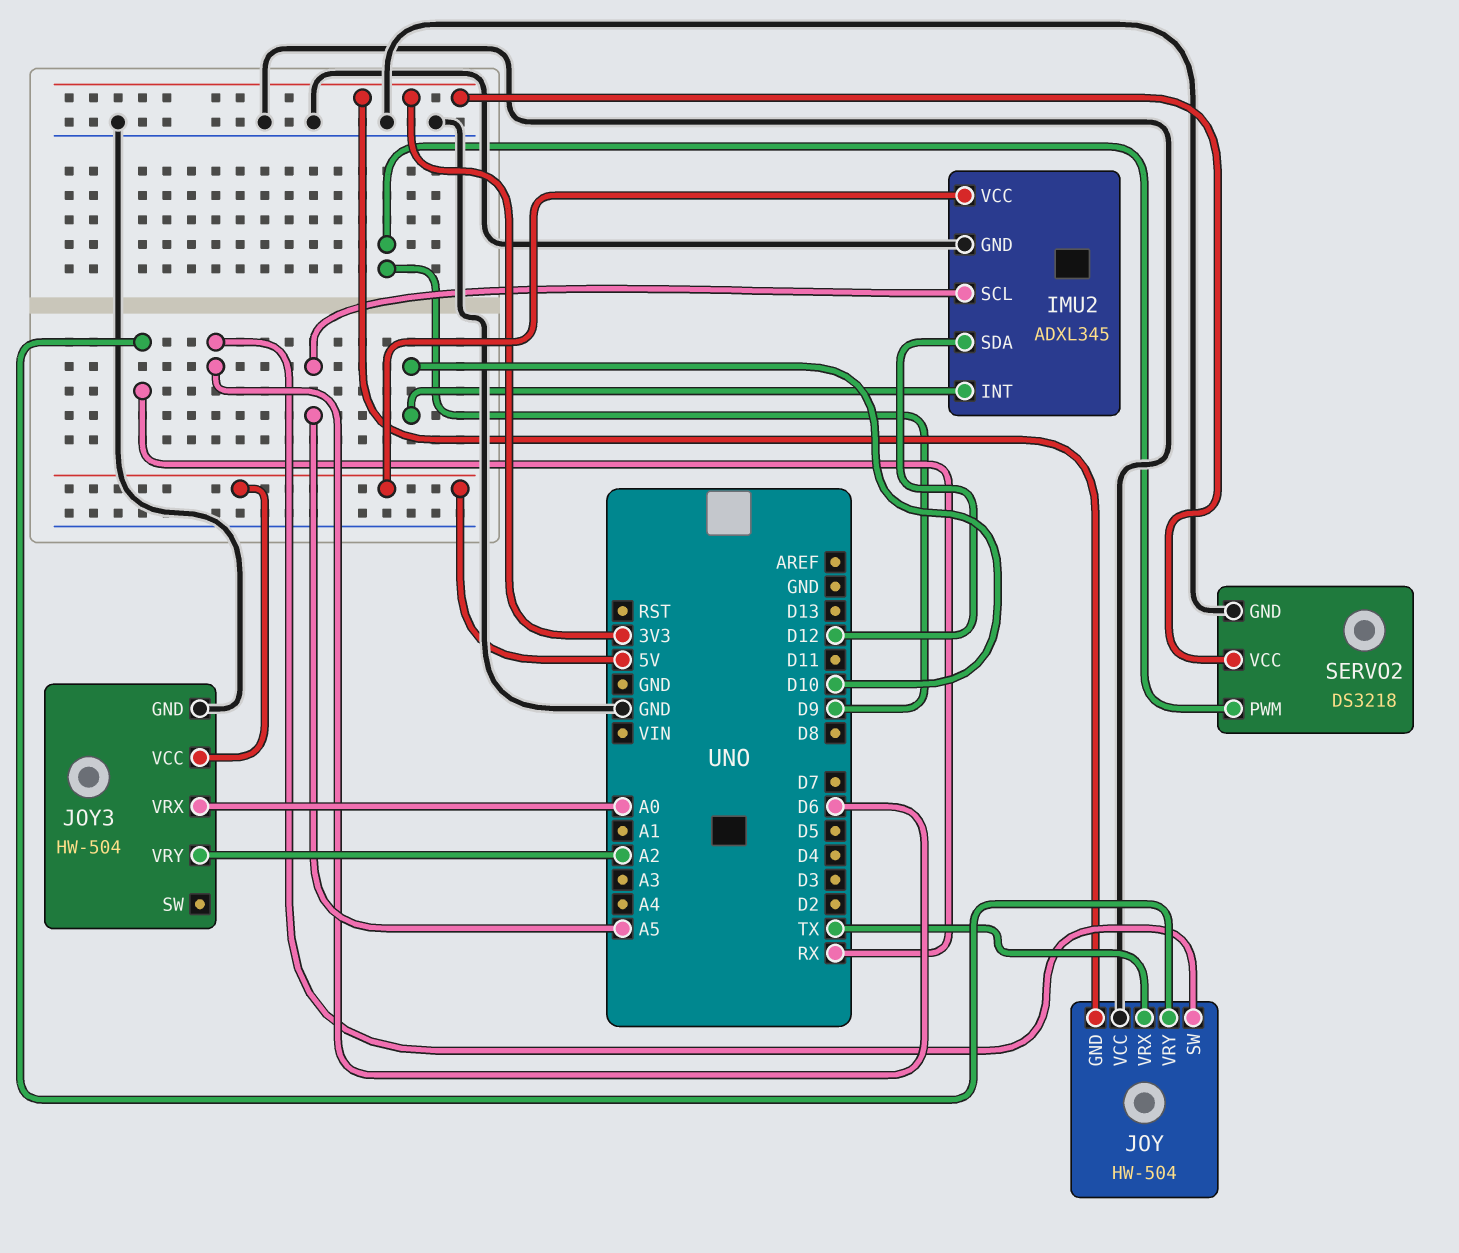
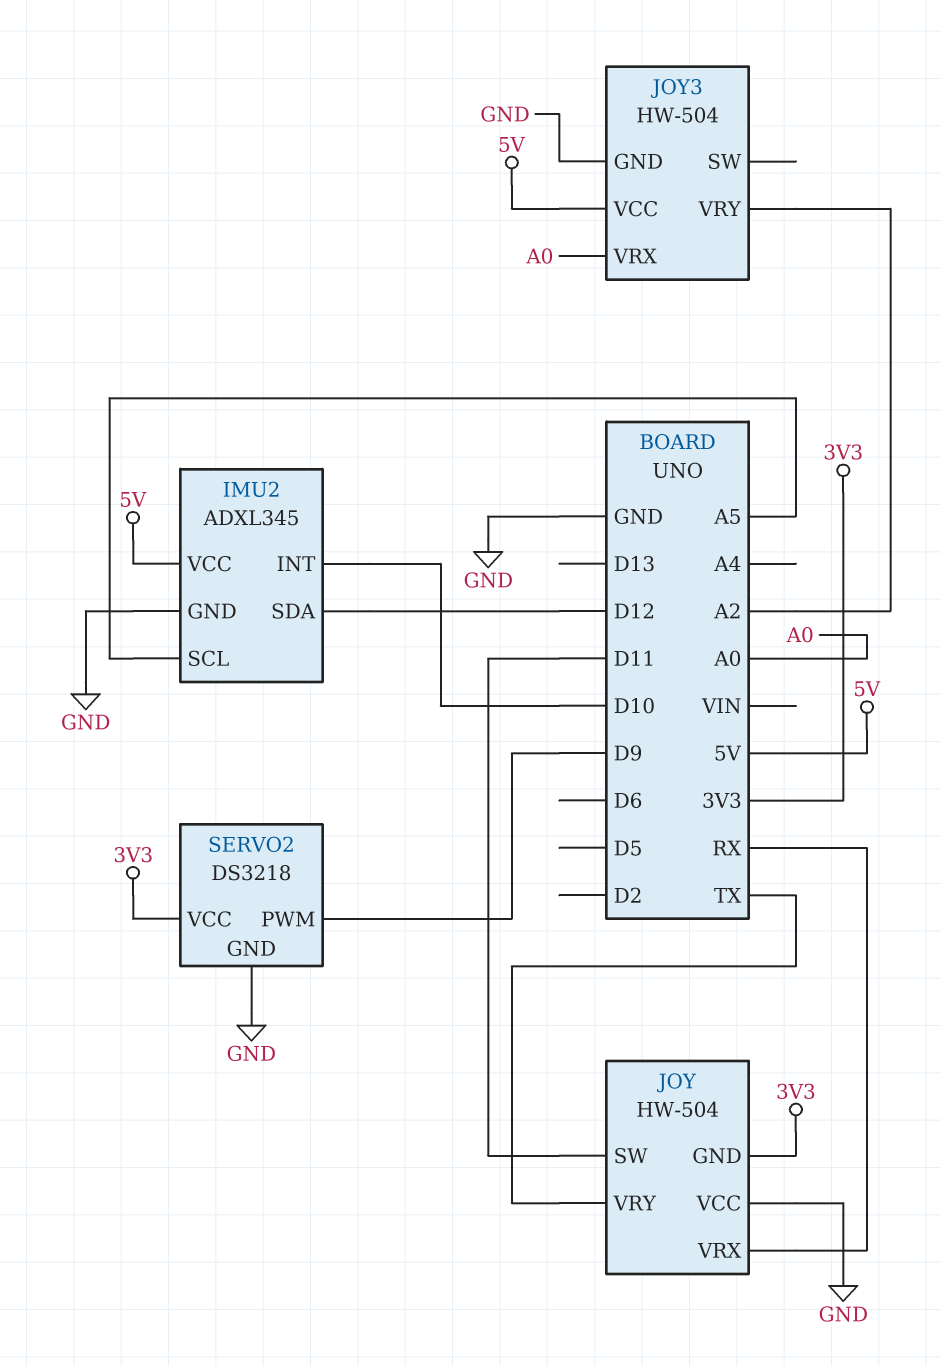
JOY pin SW: D6 -> D11
JOY pin VRX: TX -> RX
JOY pin VRY: RX -> TX

